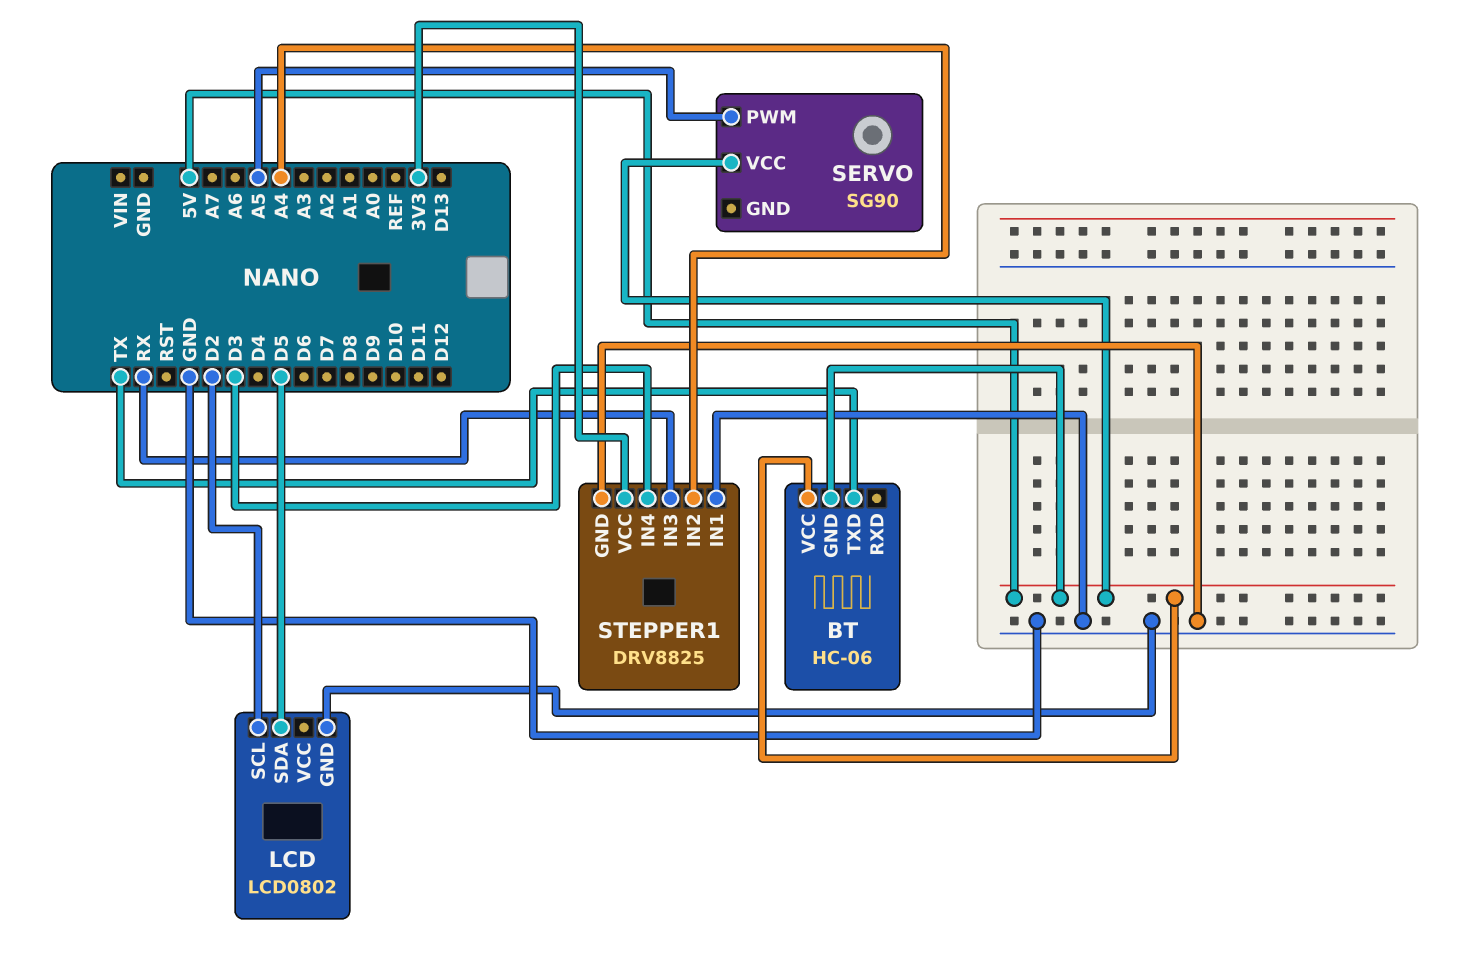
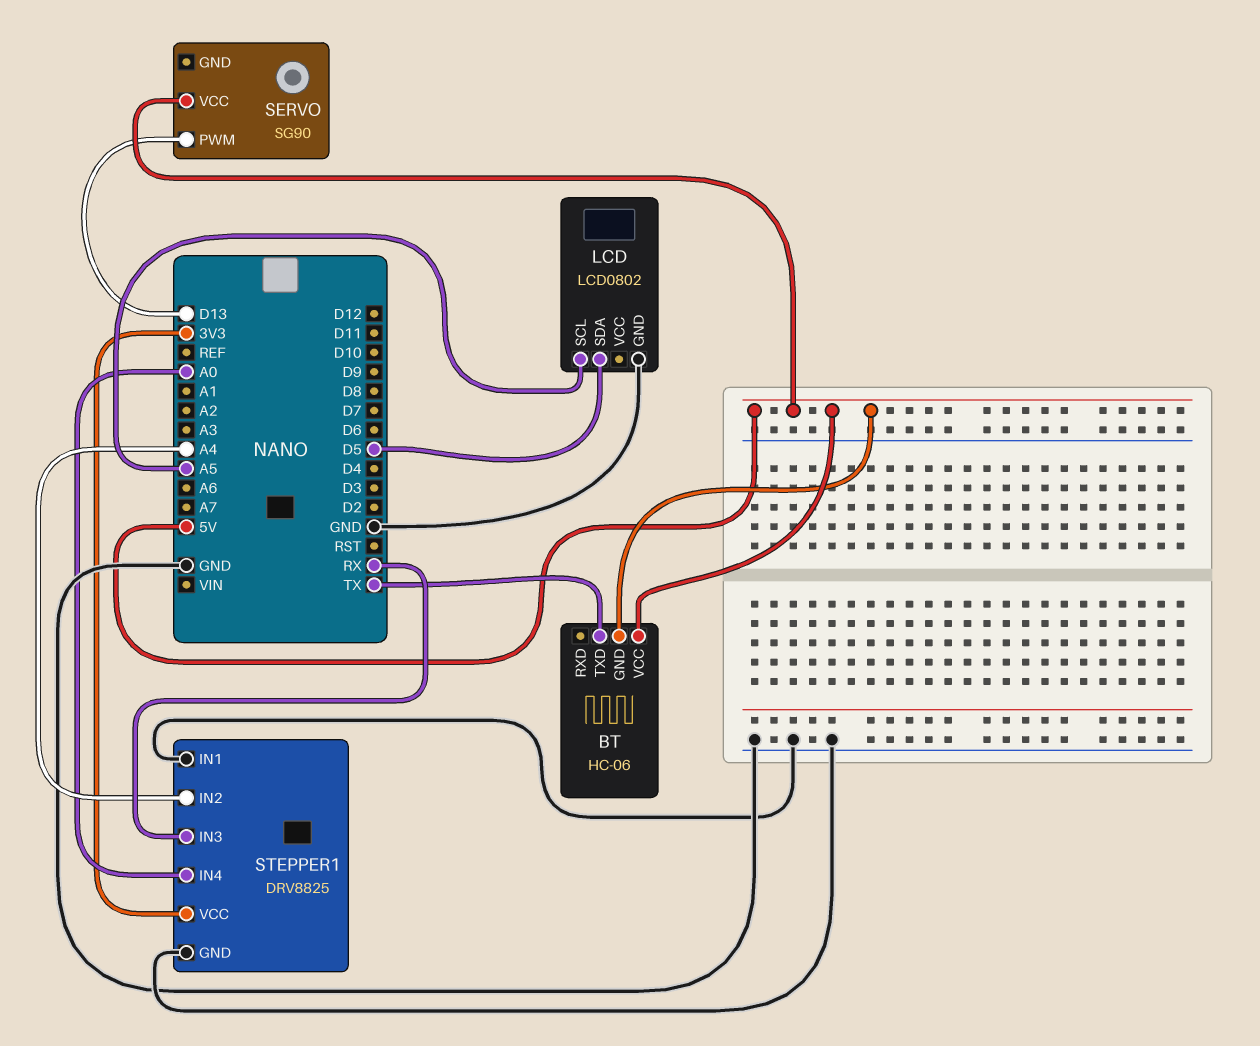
LCD pin SCL: D2 -> A5
SERVO pin PWM: A5 -> D13
STEPPER1 pin IN4: D3 -> A0

